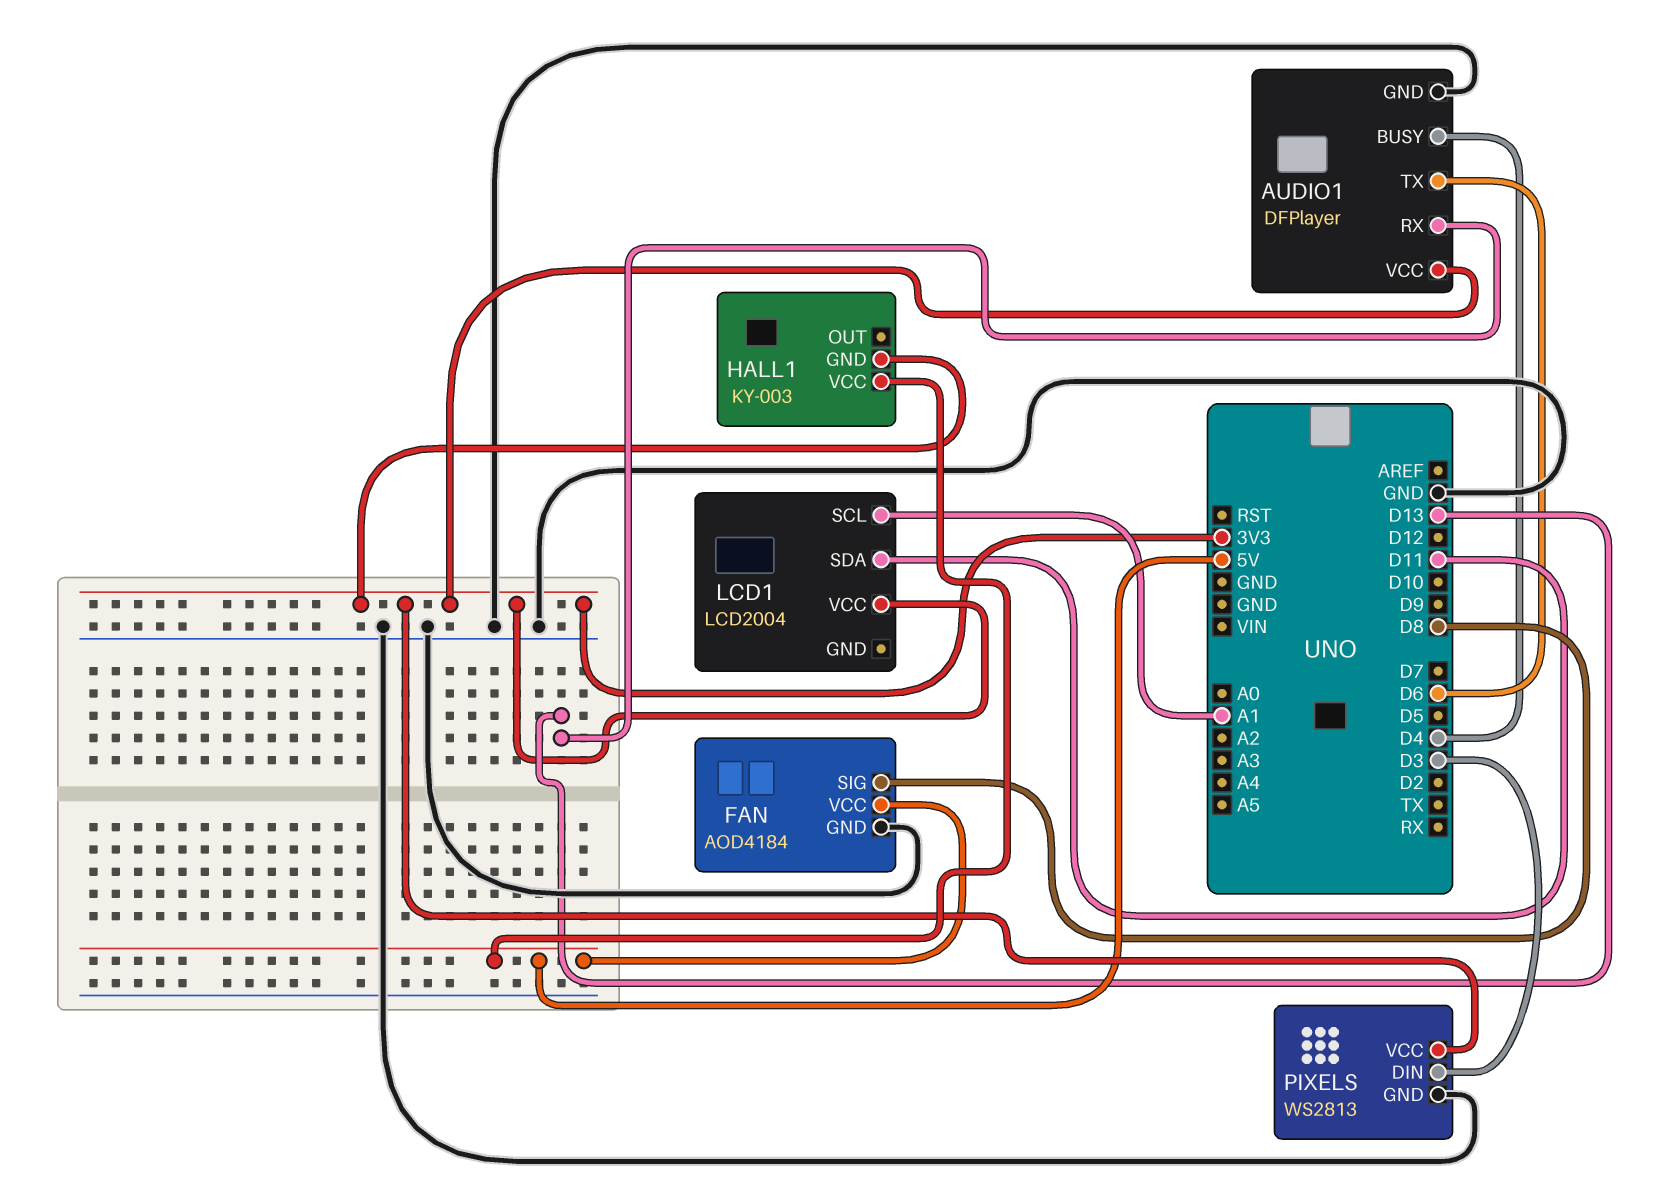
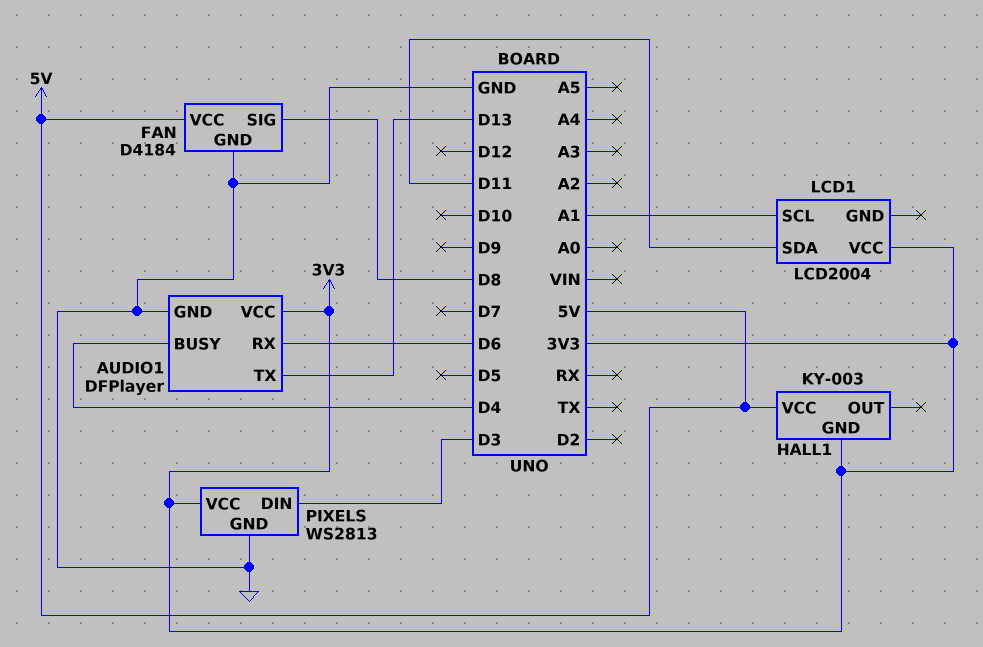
AUDIO1 pin RX: D13 -> D6
AUDIO1 pin TX: D6 -> D13
FAN: AOD4184 -> D4184

